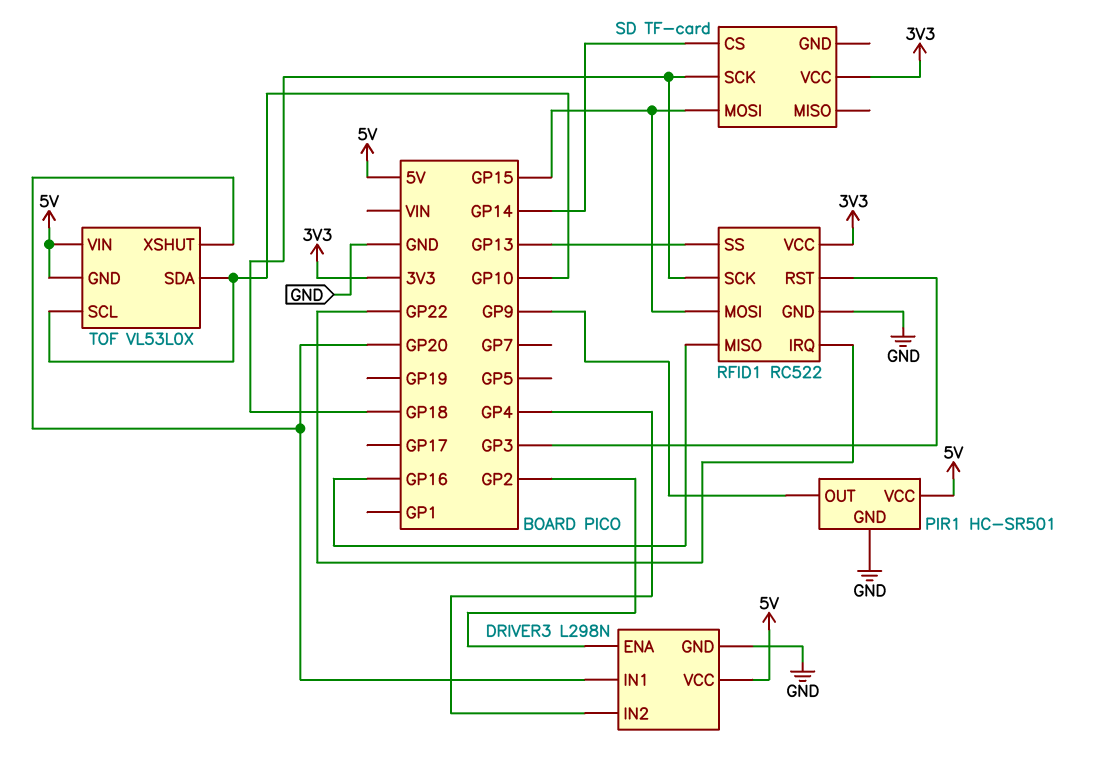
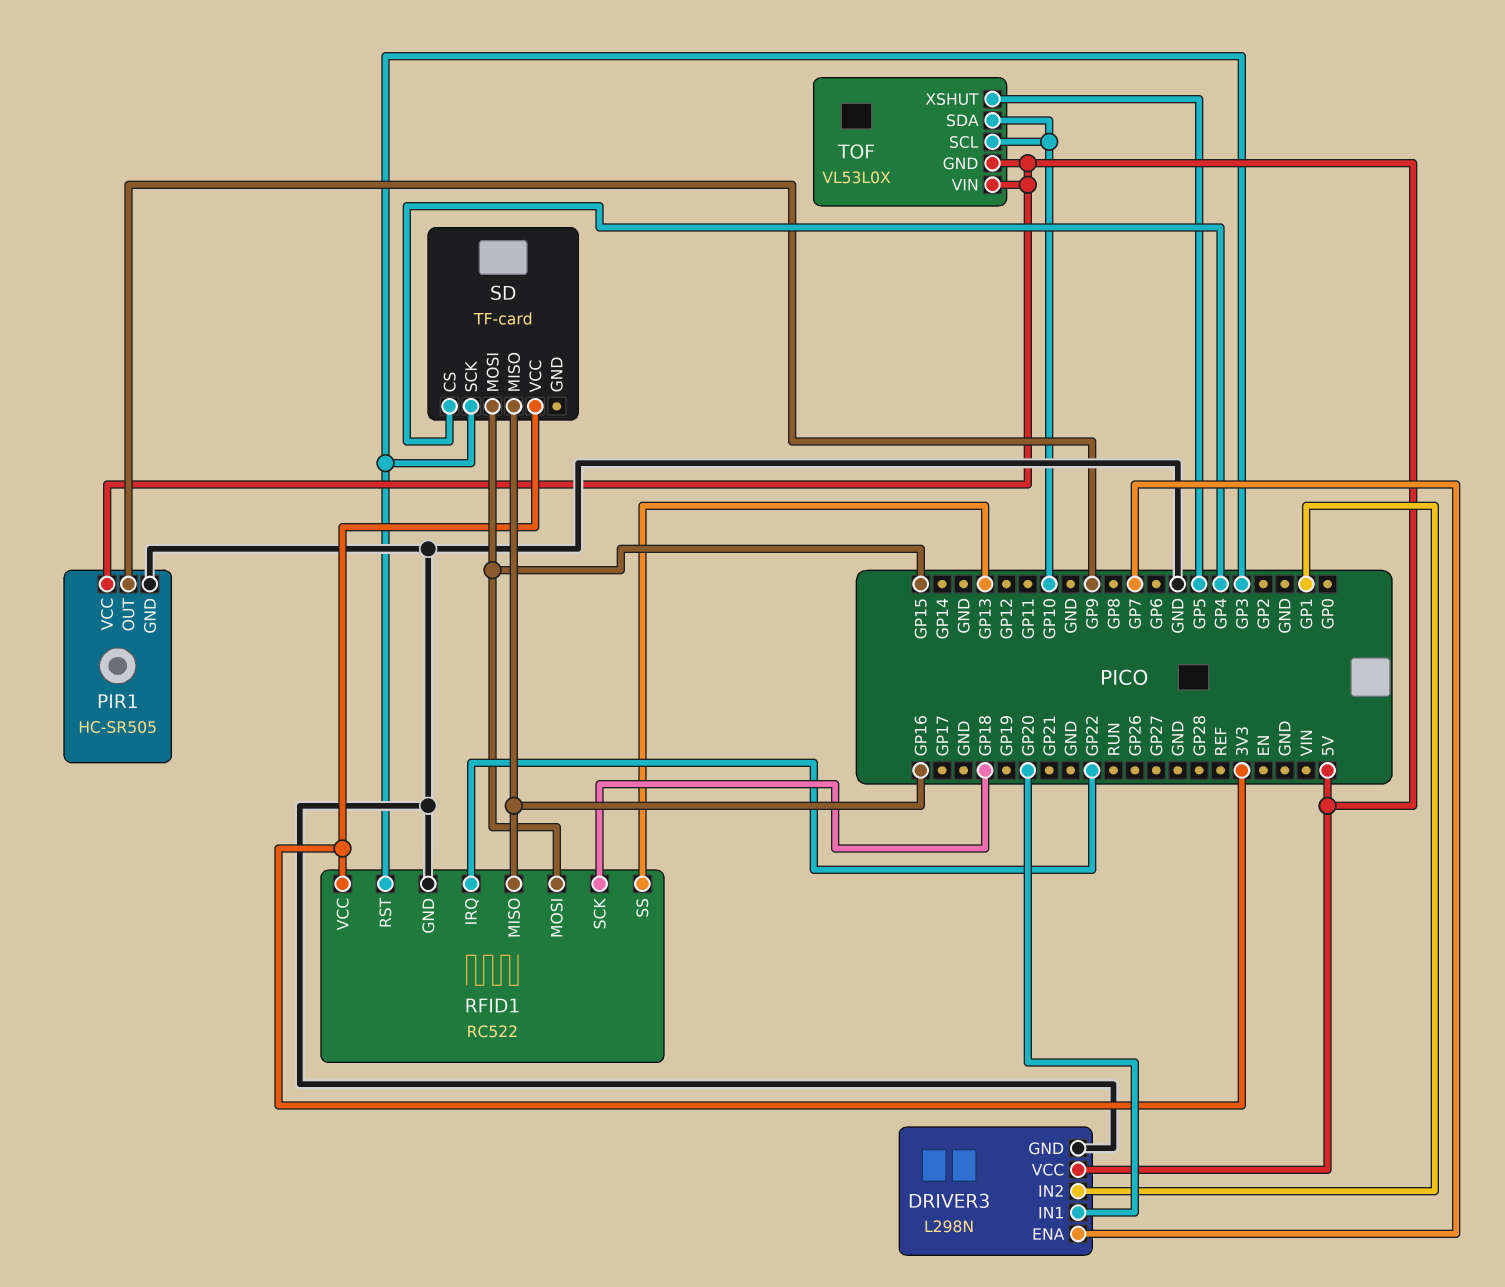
DRIVER3 pin ENA: GP2 -> GP7
DRIVER3 pin IN2: GP4 -> GP1
PIR1: HC-SR501 -> HC-SR505
SD pin CS: GP14 -> GP4
SD pin MISO: none -> GP16
SD pin SCK: GP18 -> GP3
TOF pin XSHUT: GP20 -> GP5

